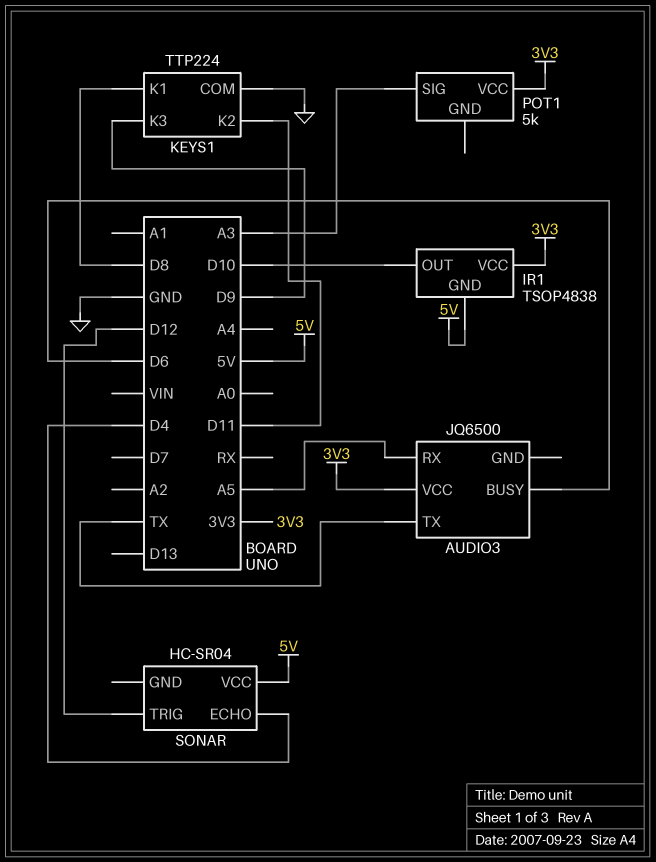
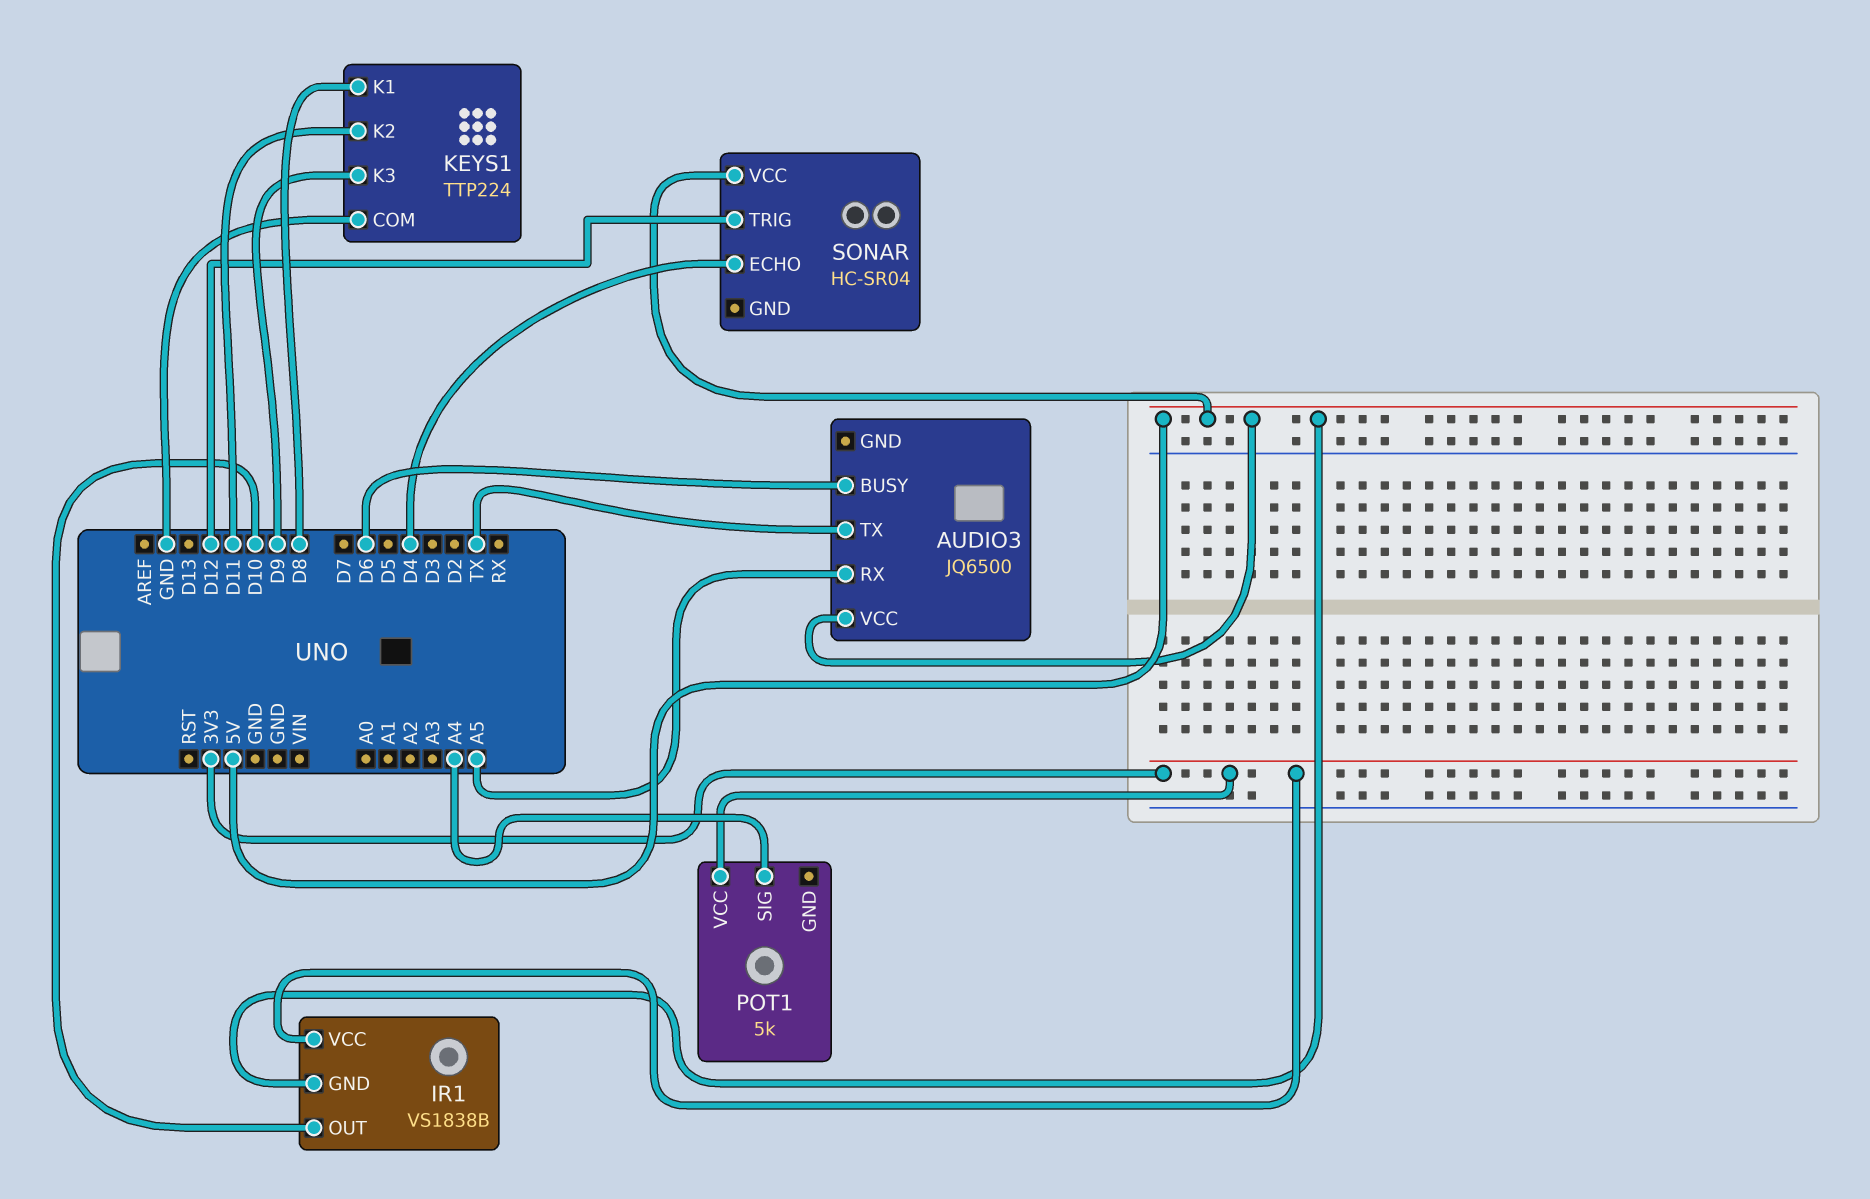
AUDIO3 pin VCC: 3V3 -> 5V
IR1: TSOP4838 -> VS1838B
POT1 pin SIG: A3 -> A4

